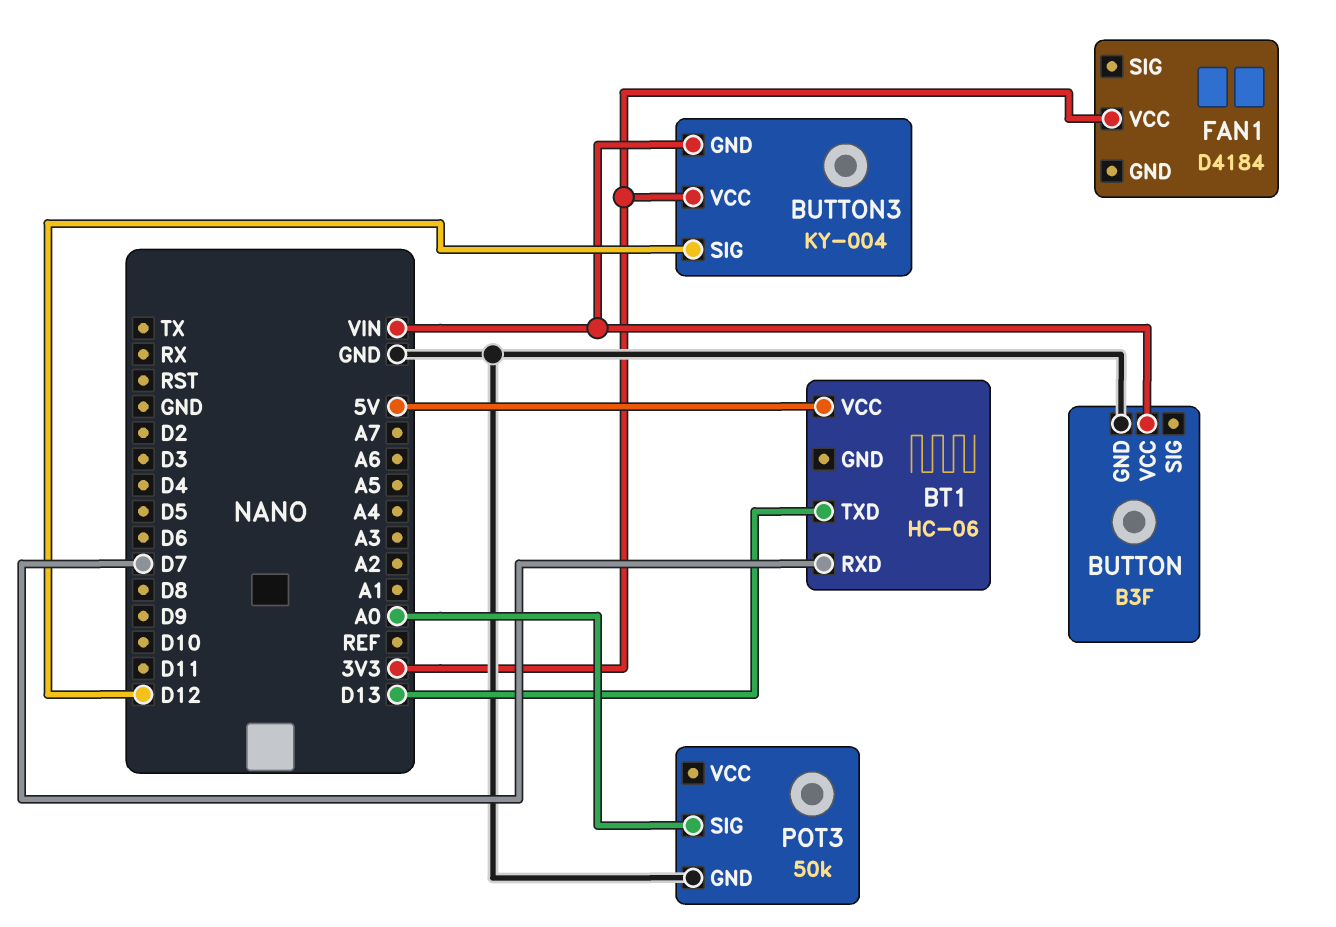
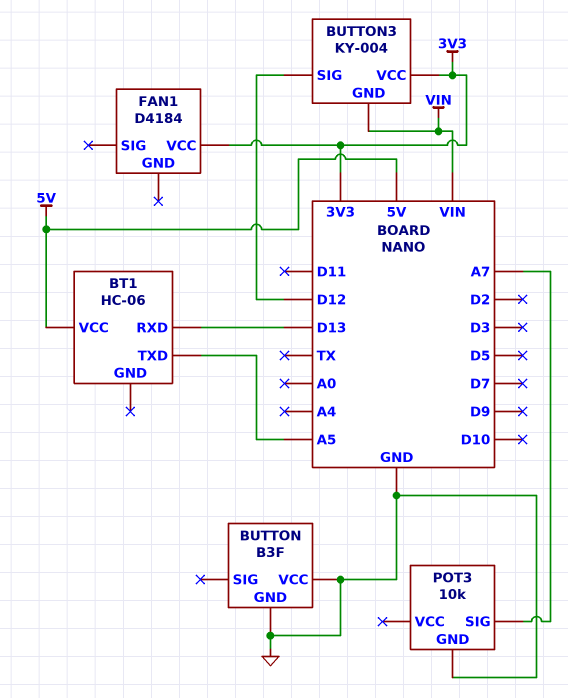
BT1 pin RXD: D7 -> D13
BT1 pin TXD: D13 -> A5
BUTTON pin VCC: VIN -> GND
POT3: 50k -> 10k
POT3 pin SIG: A0 -> A7

